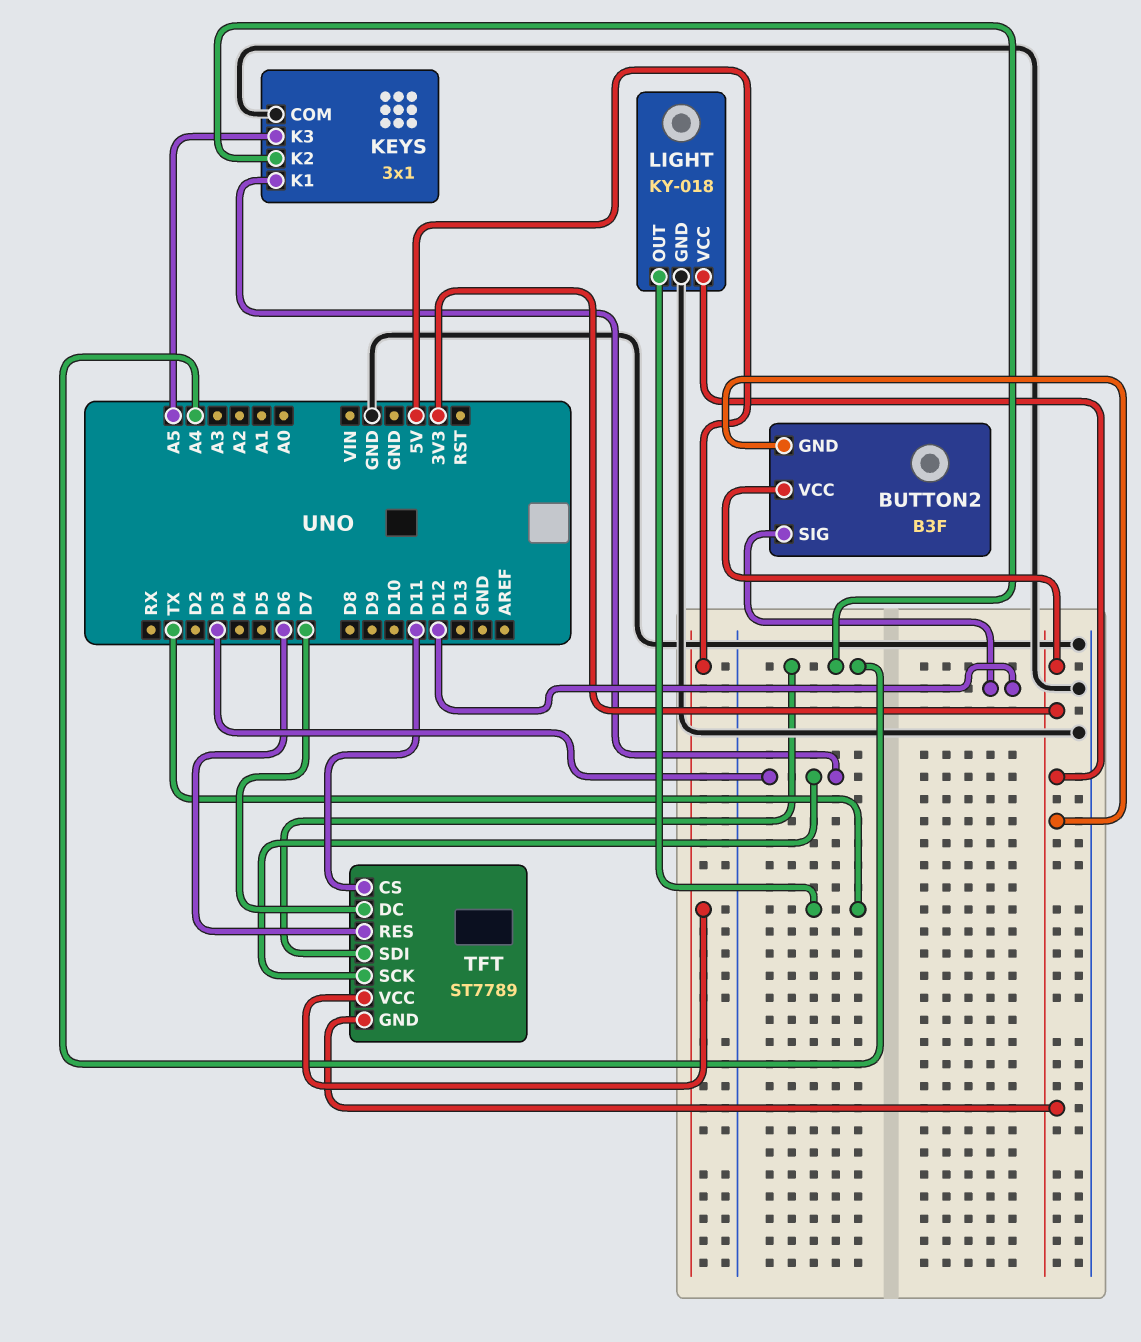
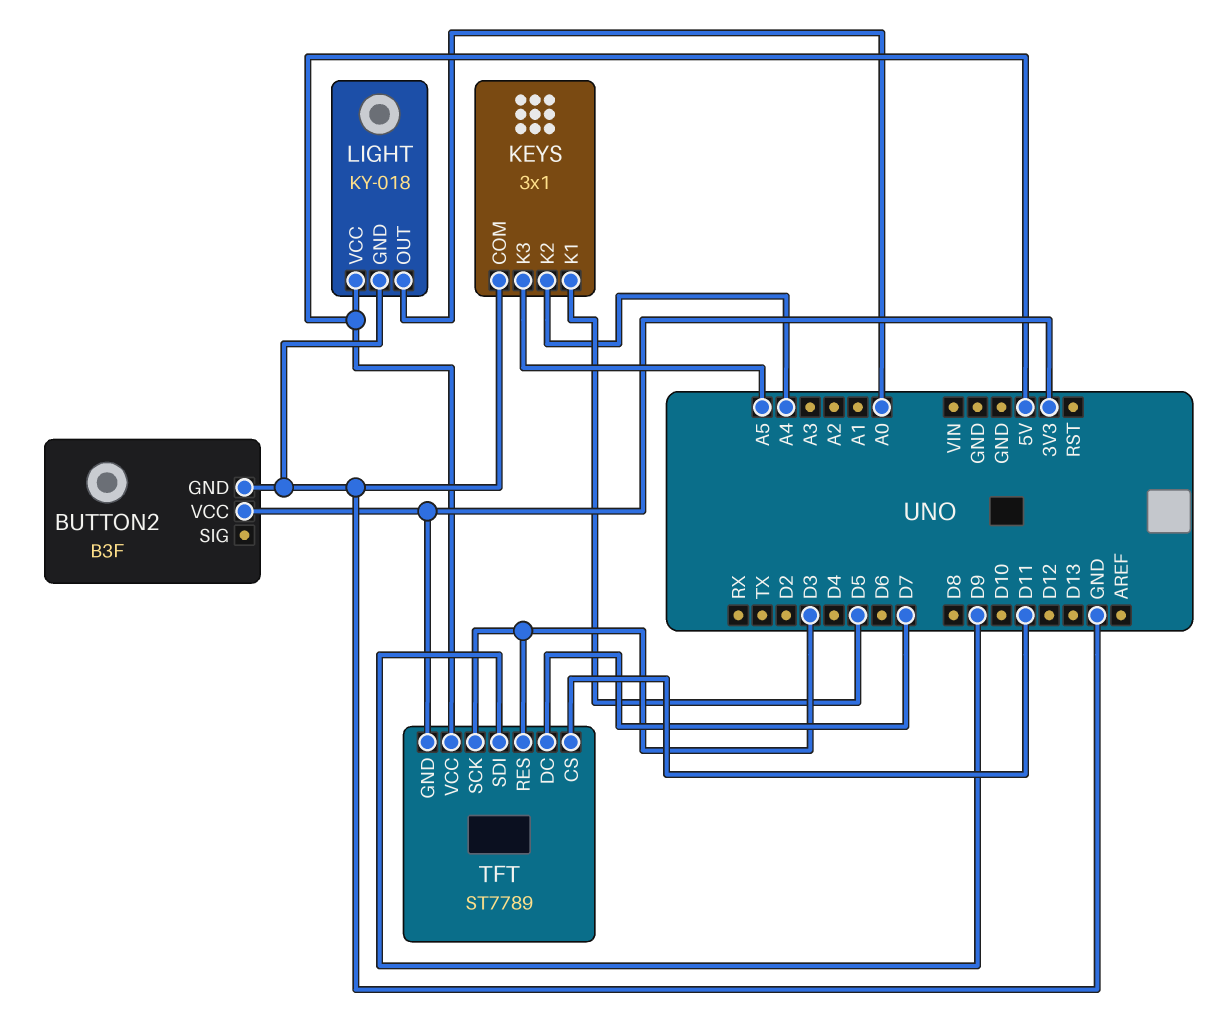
BUTTON2 pin GND: 3V3 -> GND
BUTTON2 pin SIG: D12 -> none
KEYS pin K1: D3 -> D5
LIGHT pin OUT: TX -> A0
LIGHT pin VCC: 3V3 -> 5V
TFT pin RES: D6 -> D3
TFT pin SDI: A4 -> D9

